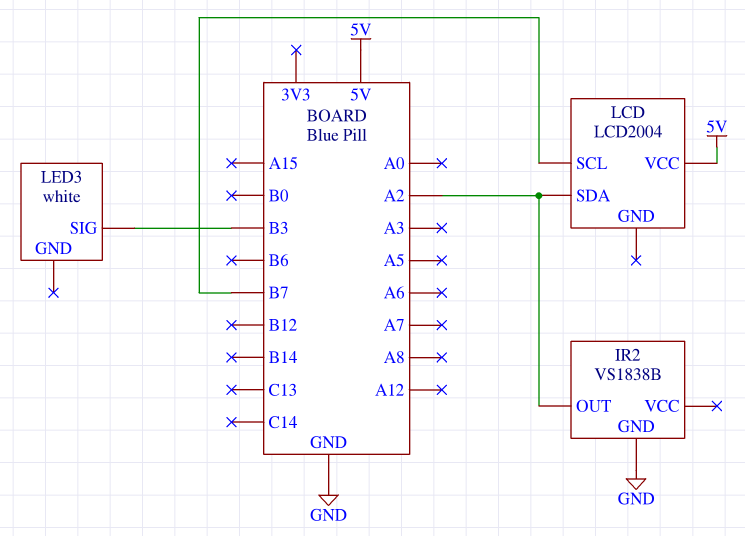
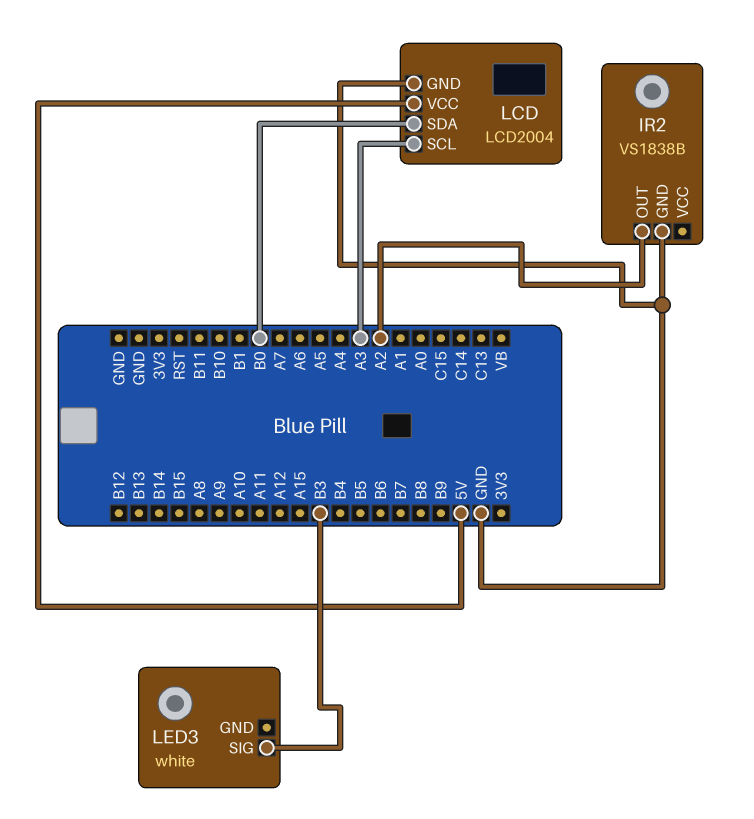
LCD pin GND: none -> GND
LCD pin SCL: B7 -> A3
LCD pin SDA: A2 -> B0

